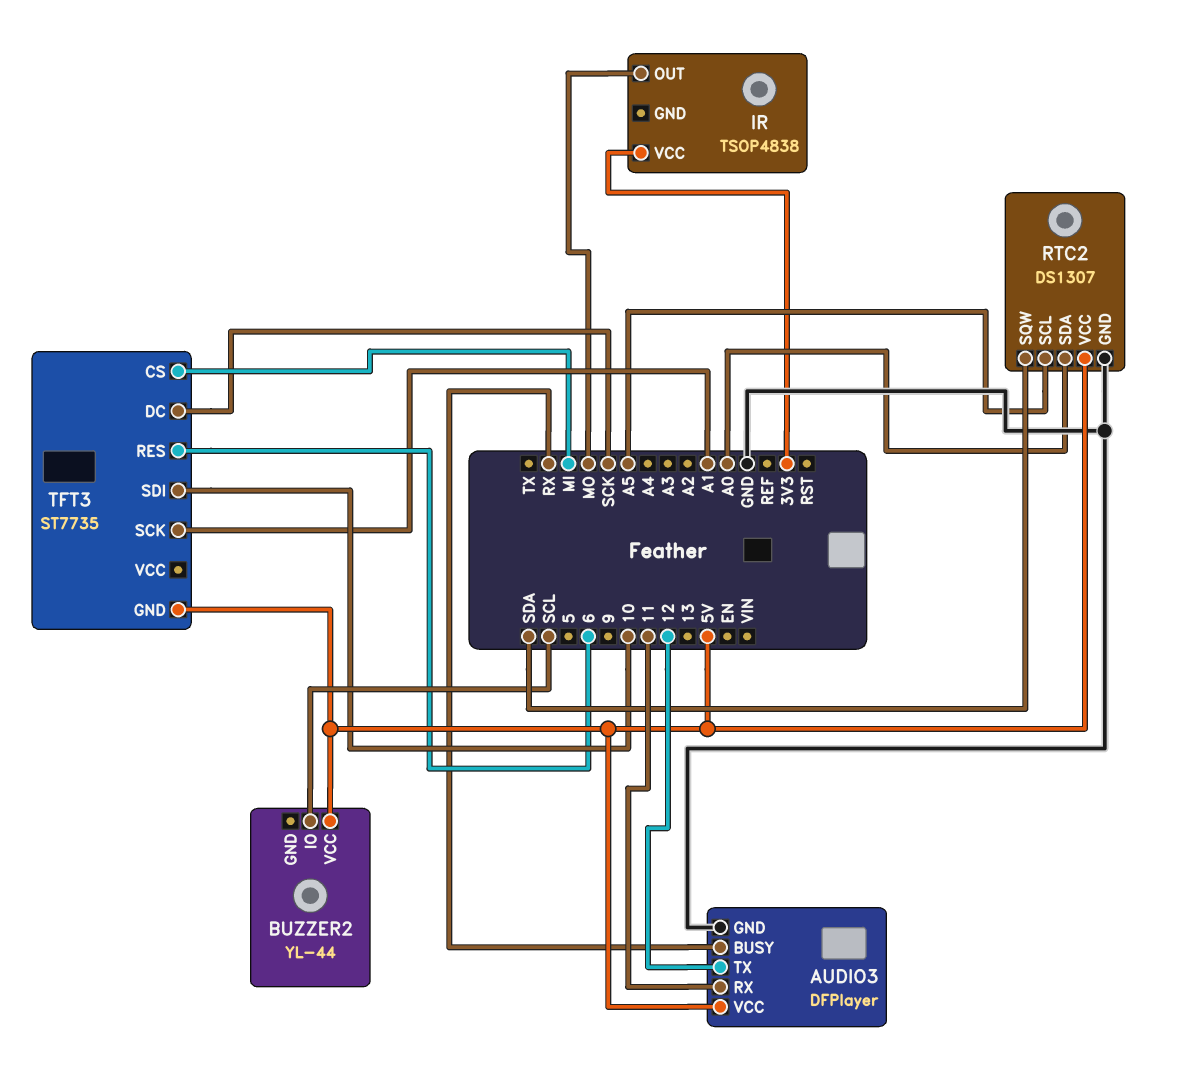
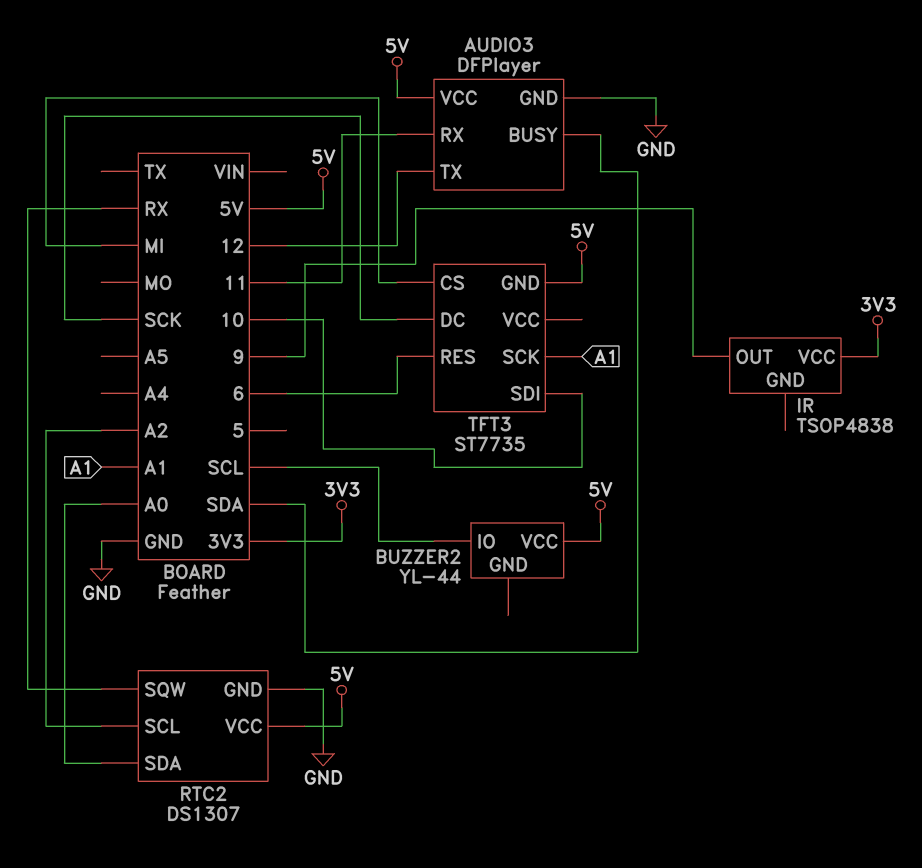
AUDIO3 pin BUSY: RX -> SDA
IR pin OUT: MO -> 9
RTC2 pin SCL: A5 -> A2
RTC2 pin SQW: SDA -> RX

